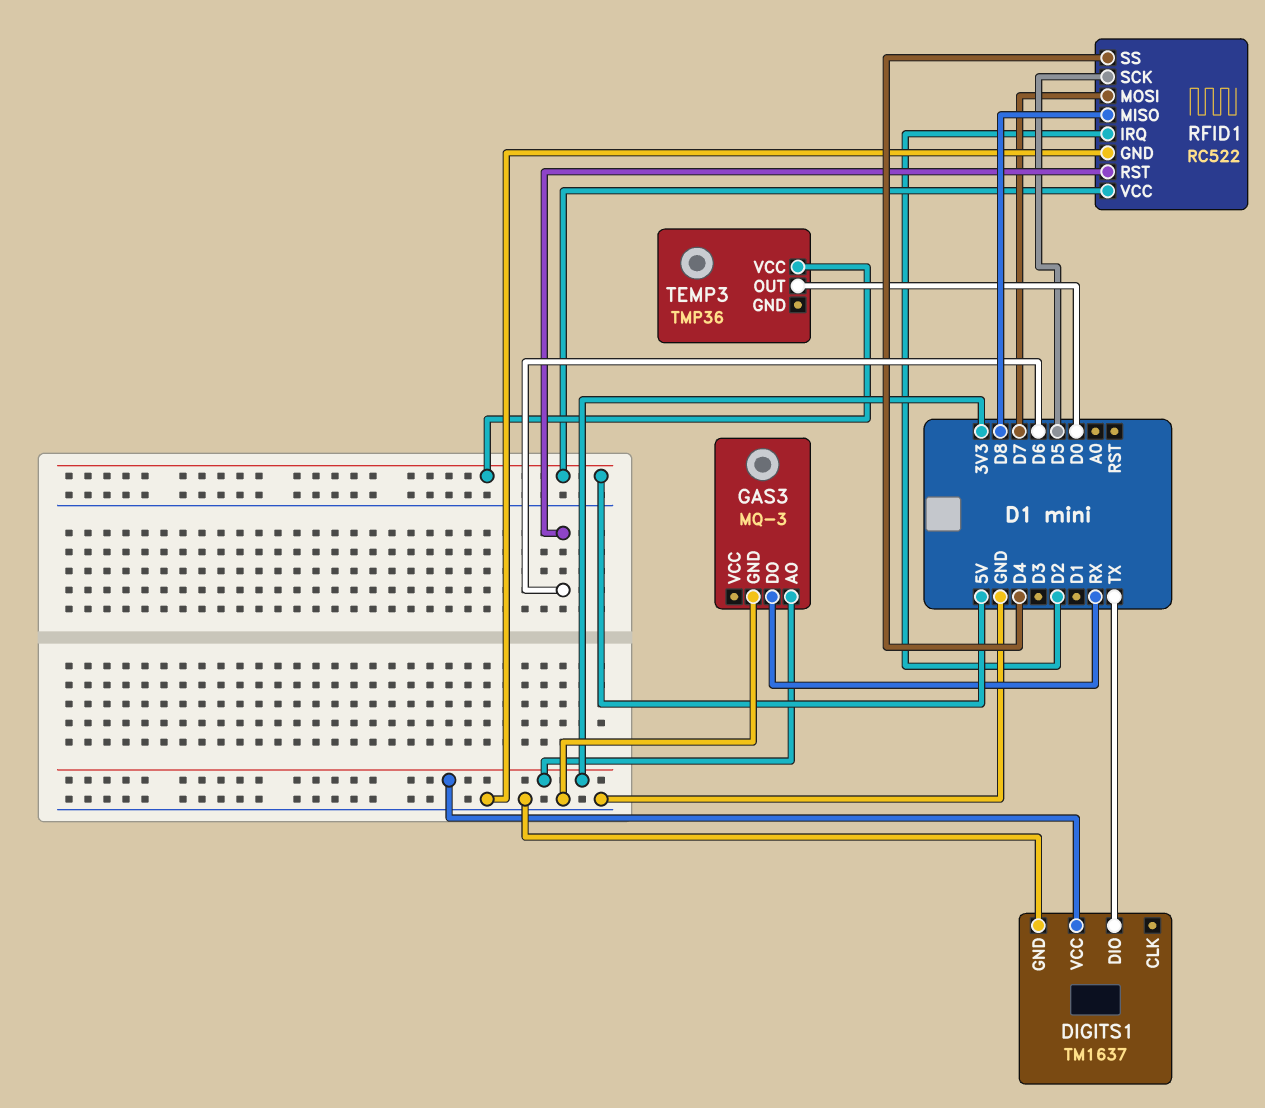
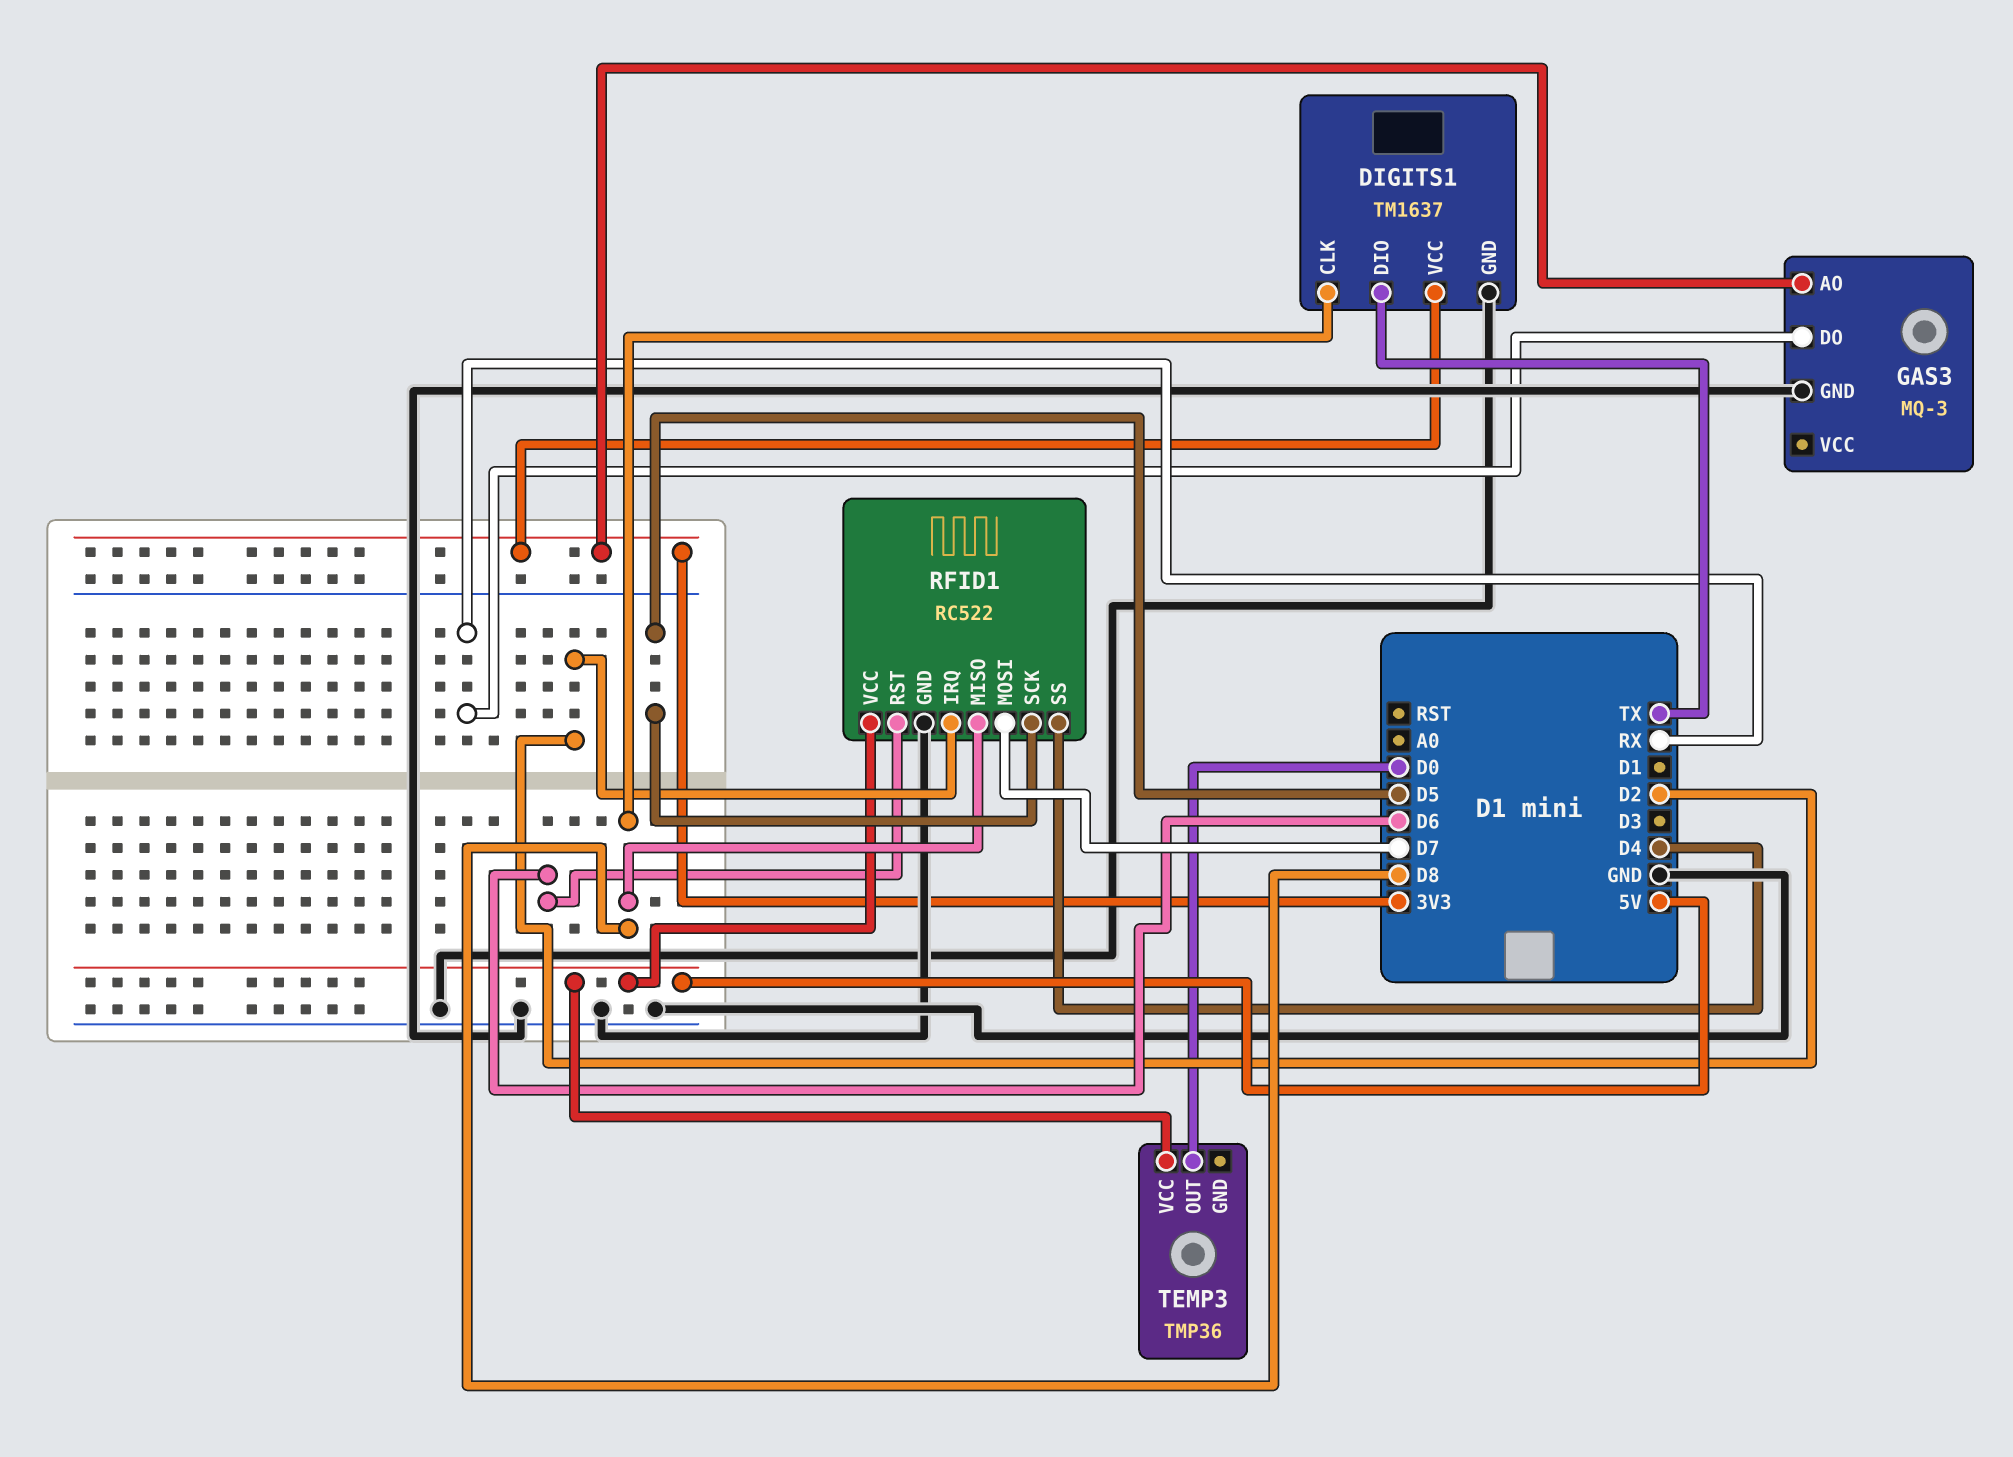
DIGITS1 pin CLK: none -> D8

